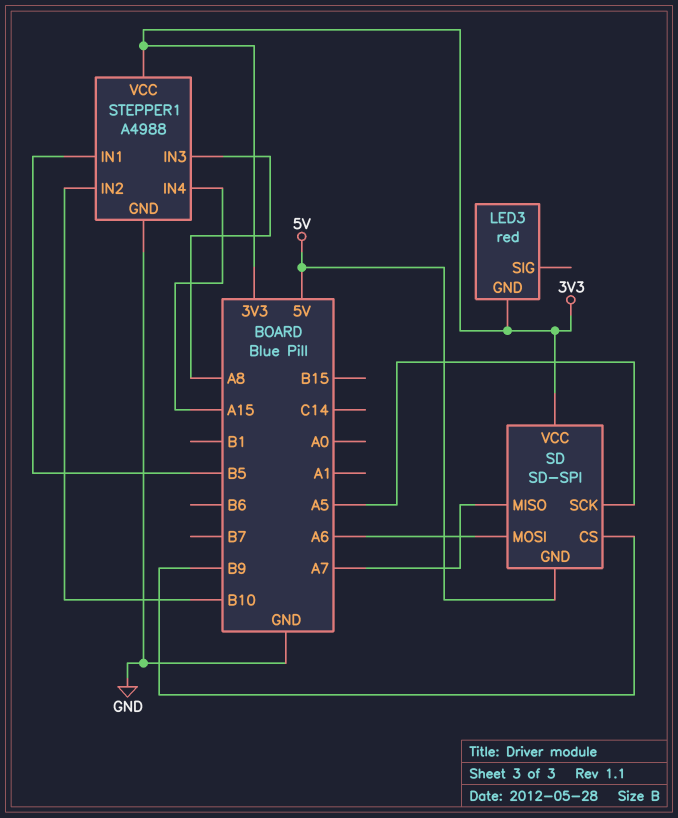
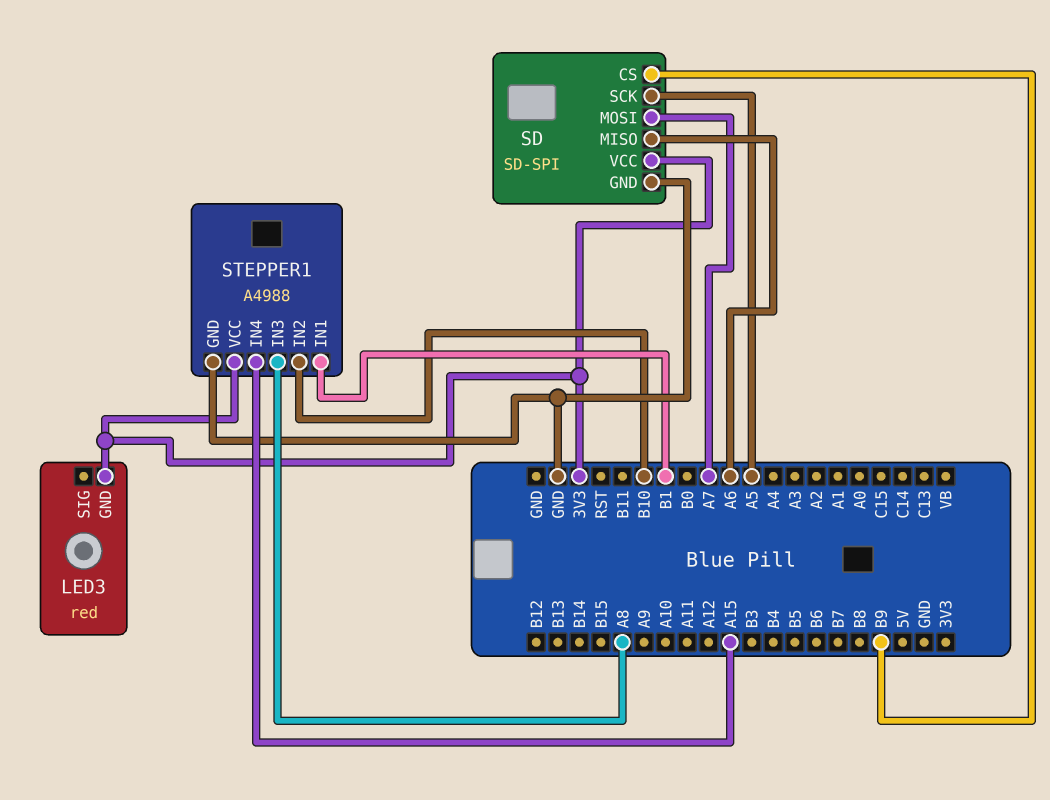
SD pin GND: 5V -> GND
SD pin MISO: A7 -> A6
SD pin MOSI: A6 -> A7
STEPPER1 pin IN1: B5 -> B1

